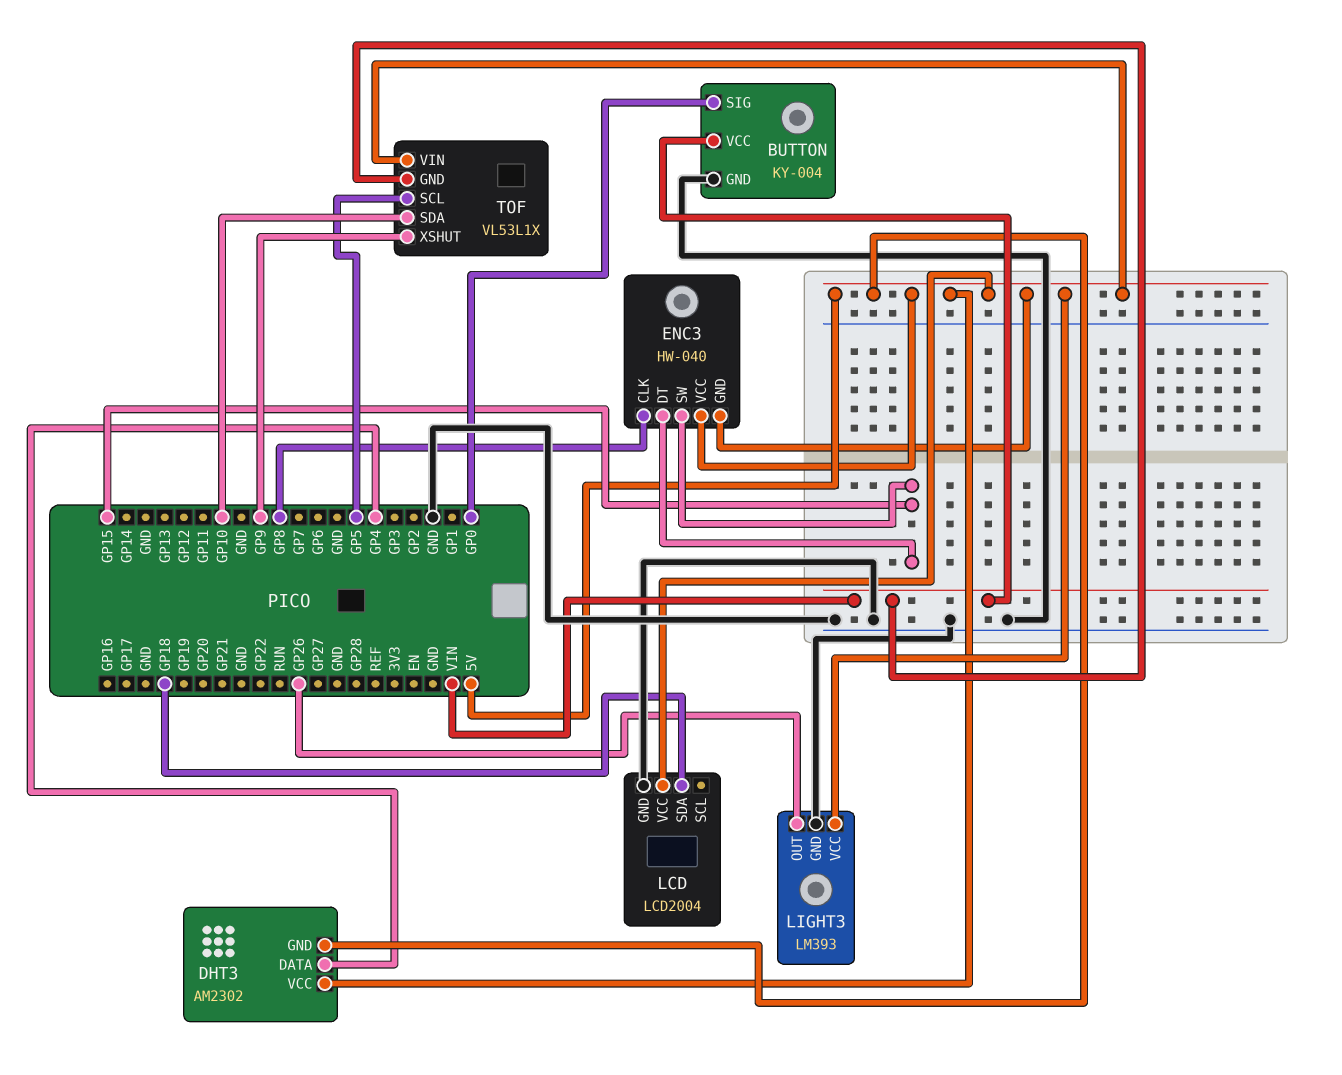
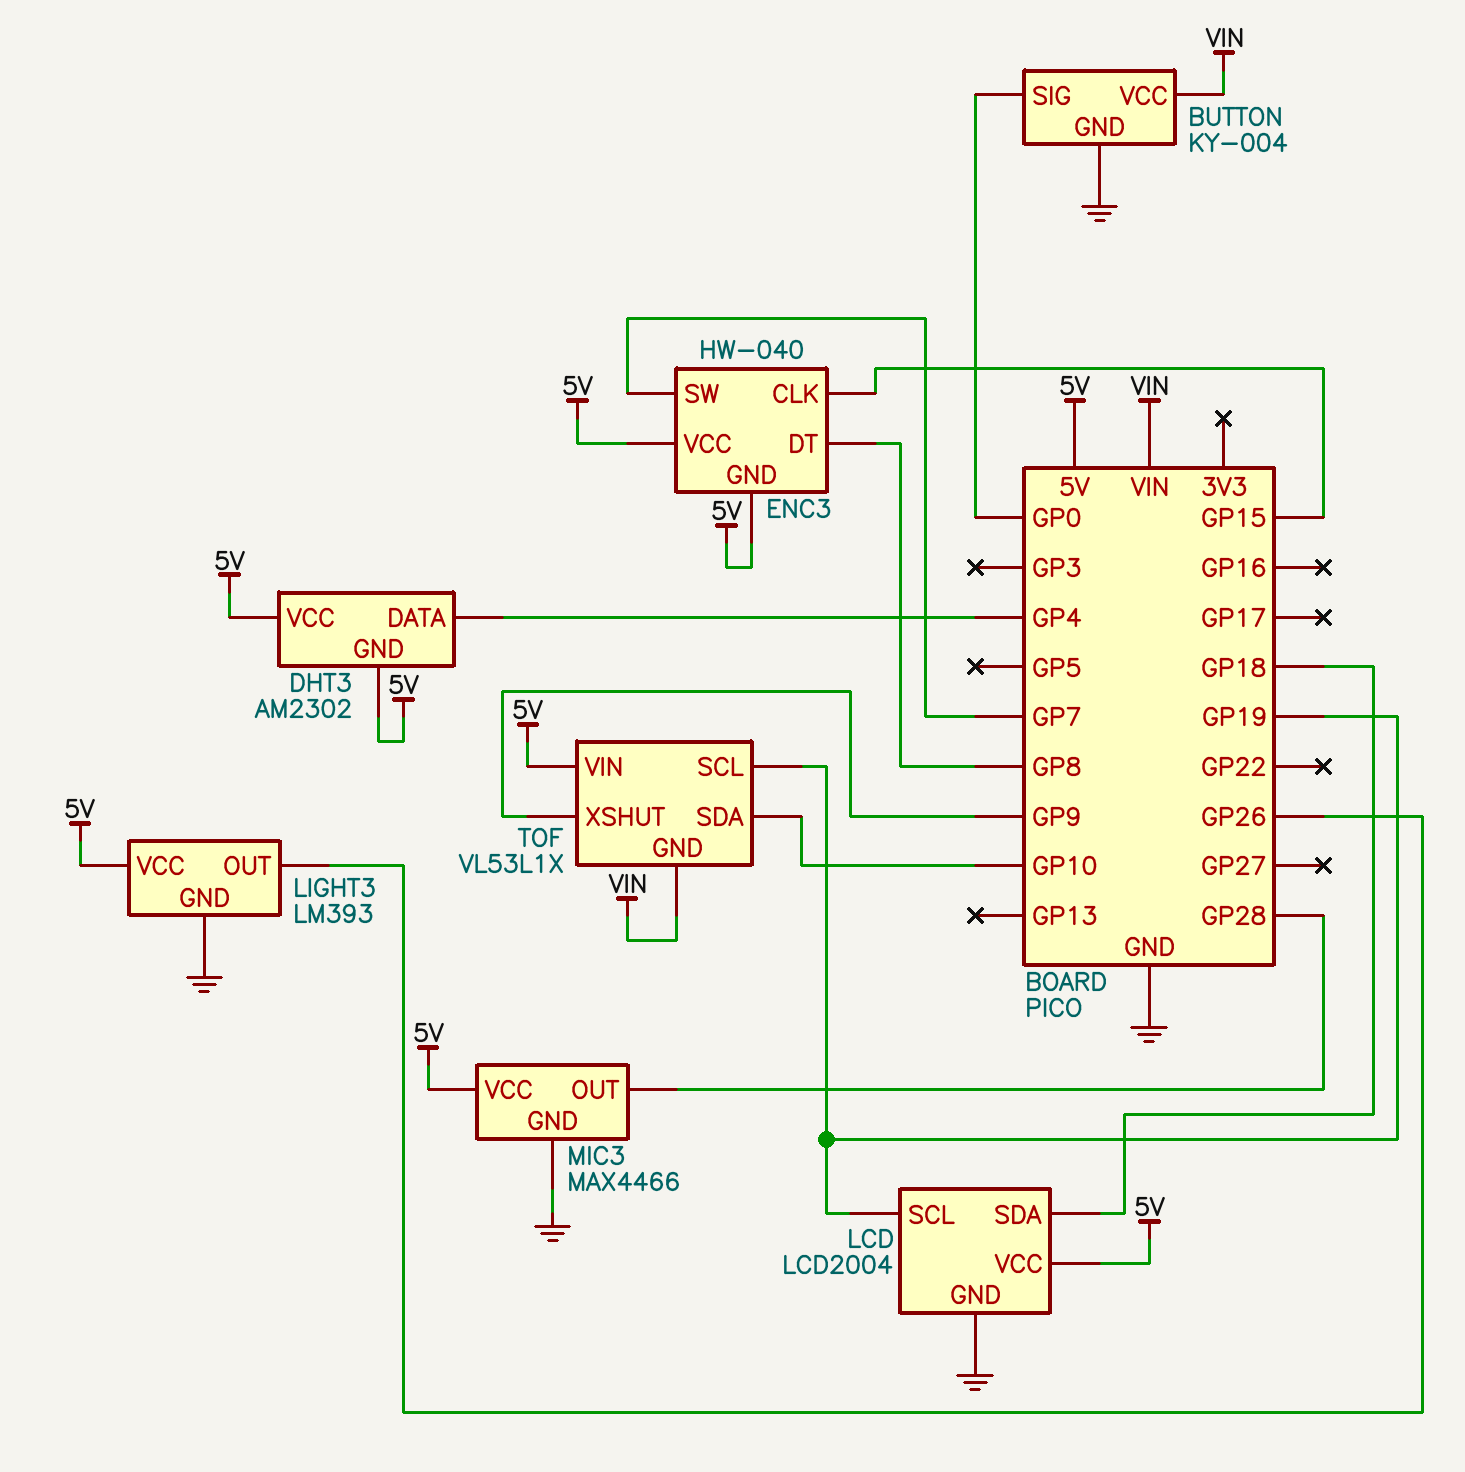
ENC3 pin CLK: GP8 -> GP15
ENC3 pin DT: GP15 -> GP8
ENC3 pin SW: GP15 -> GP7
LCD pin SCL: none -> GP19
MIC3: none -> MAX4466
MIC3 pin GND: none -> GND
MIC3 pin OUT: none -> GP28
MIC3 pin VCC: none -> 5V
TOF pin SCL: GP5 -> GP19

